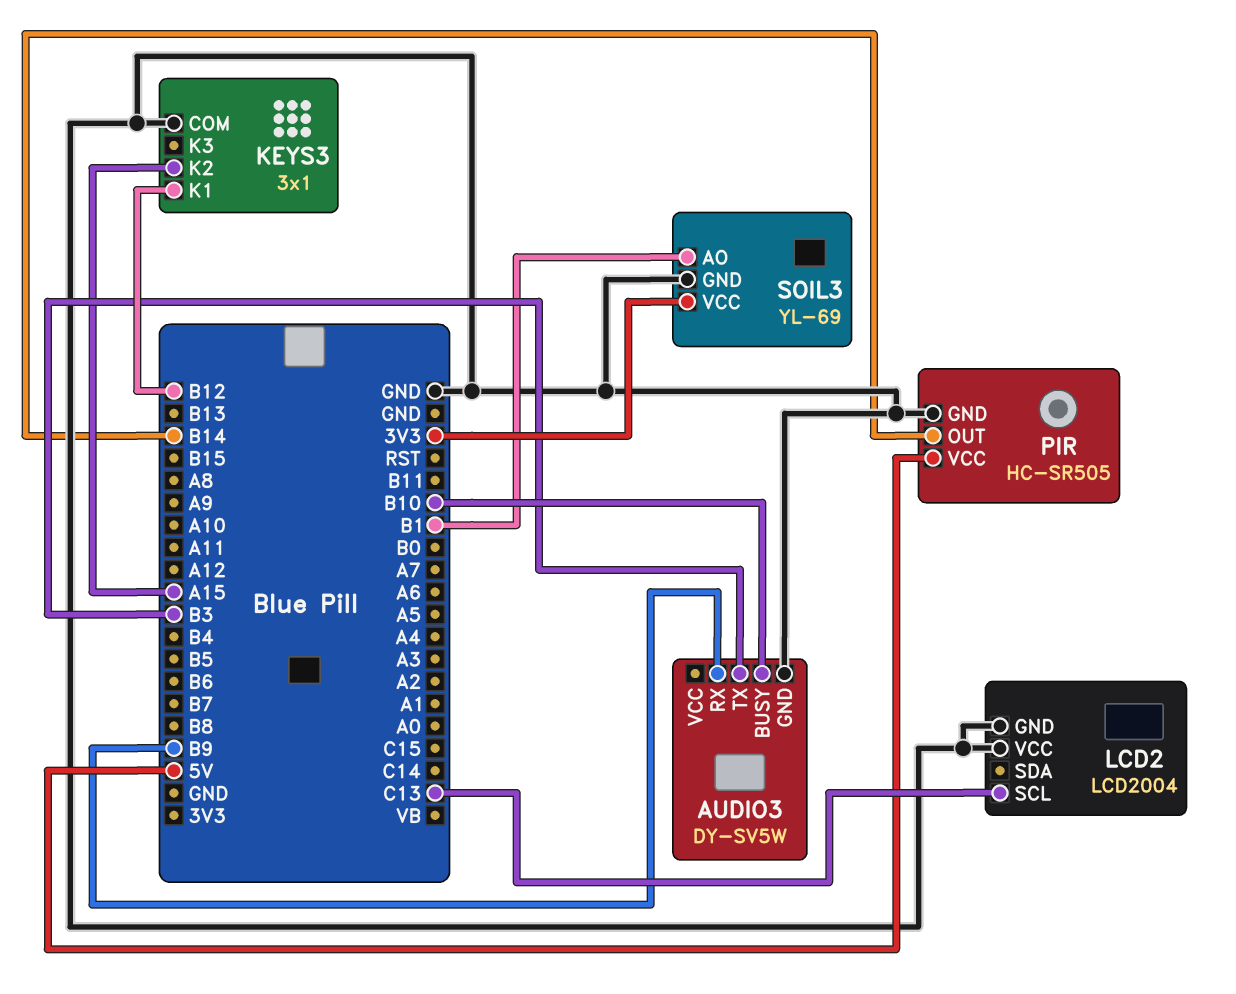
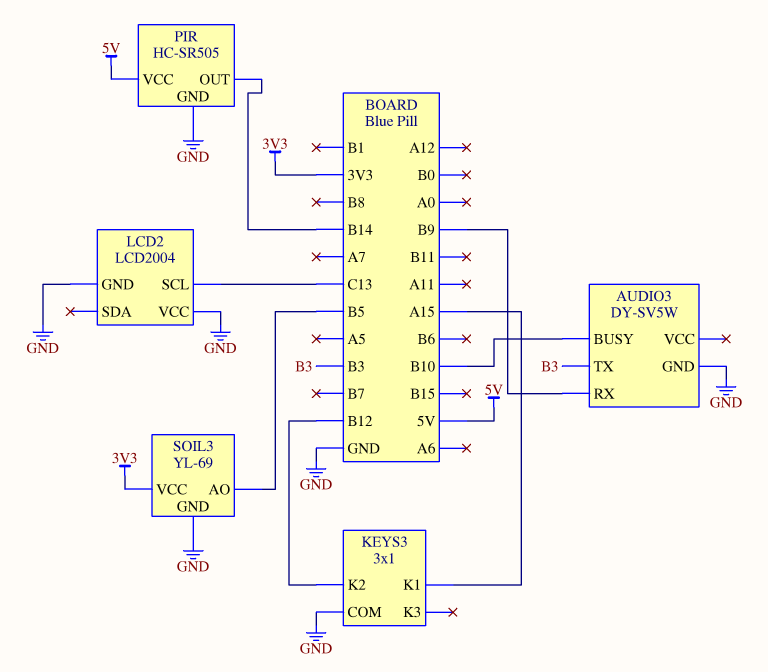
KEYS3 pin K1: B12 -> A15
KEYS3 pin K2: A15 -> B12
SOIL3 pin AO: B1 -> B5

